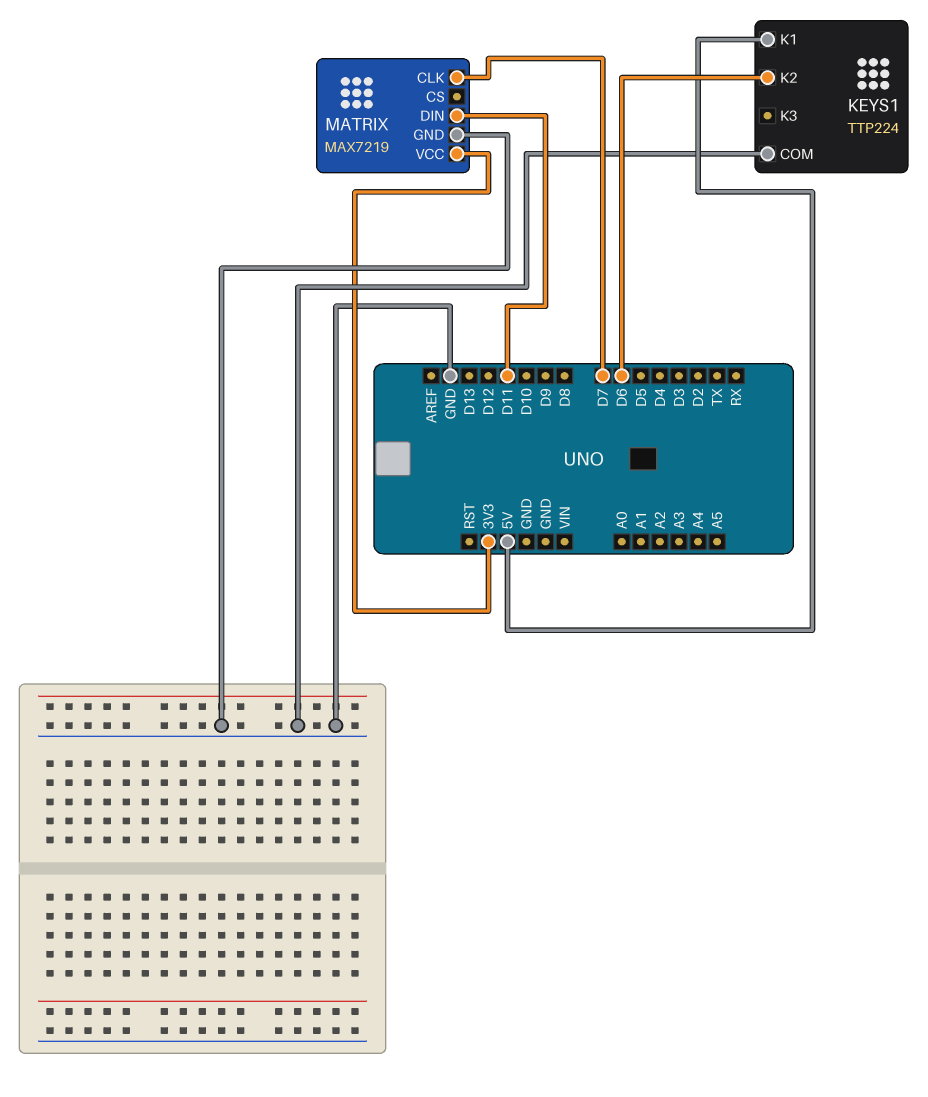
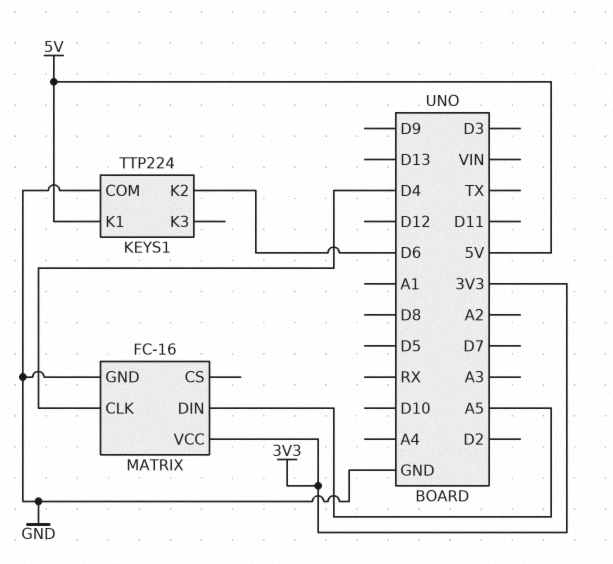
MATRIX: MAX7219 -> FC-16
MATRIX pin CLK: D7 -> D4
MATRIX pin DIN: D11 -> A5

